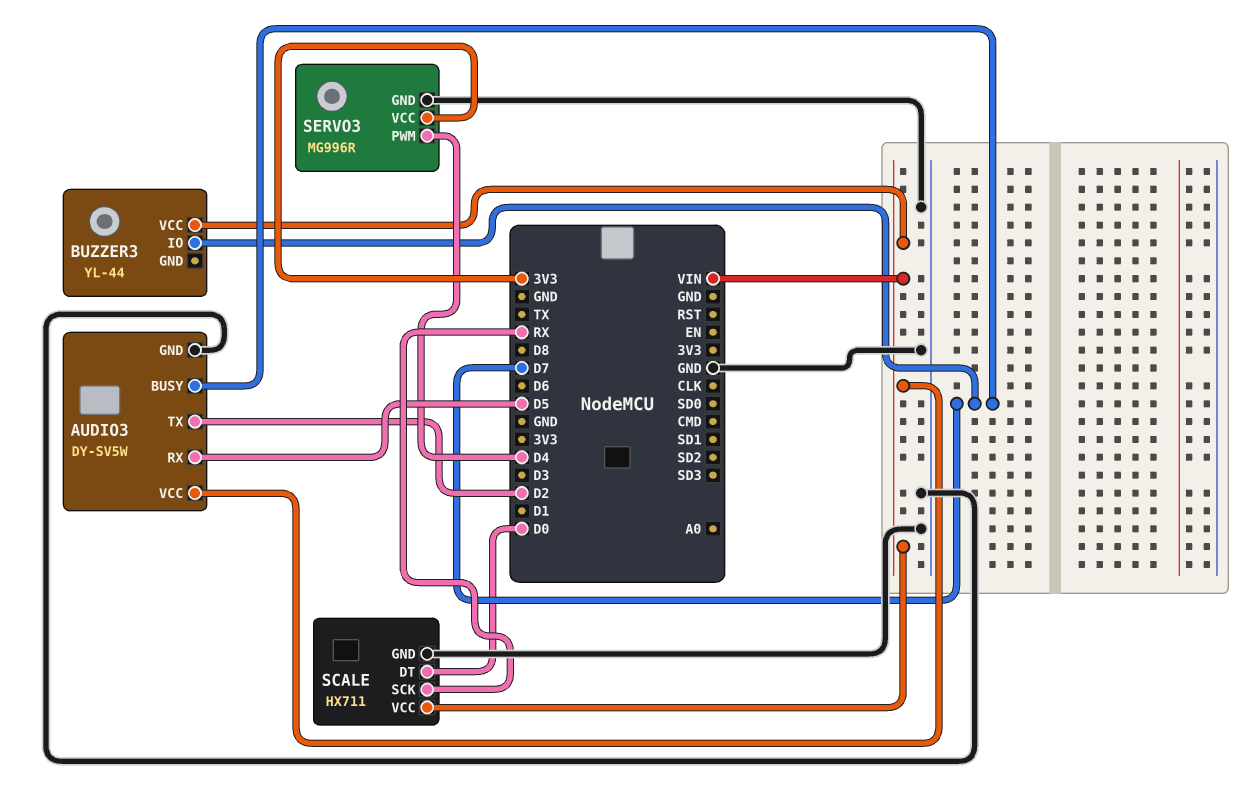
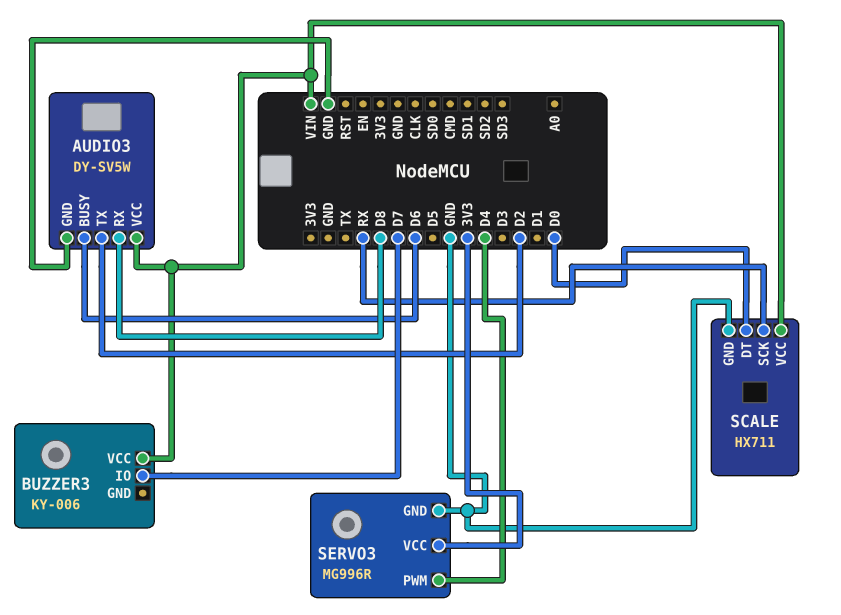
AUDIO3 pin BUSY: D7 -> D6
AUDIO3 pin RX: D5 -> D8
BUZZER3: YL-44 -> KY-006

